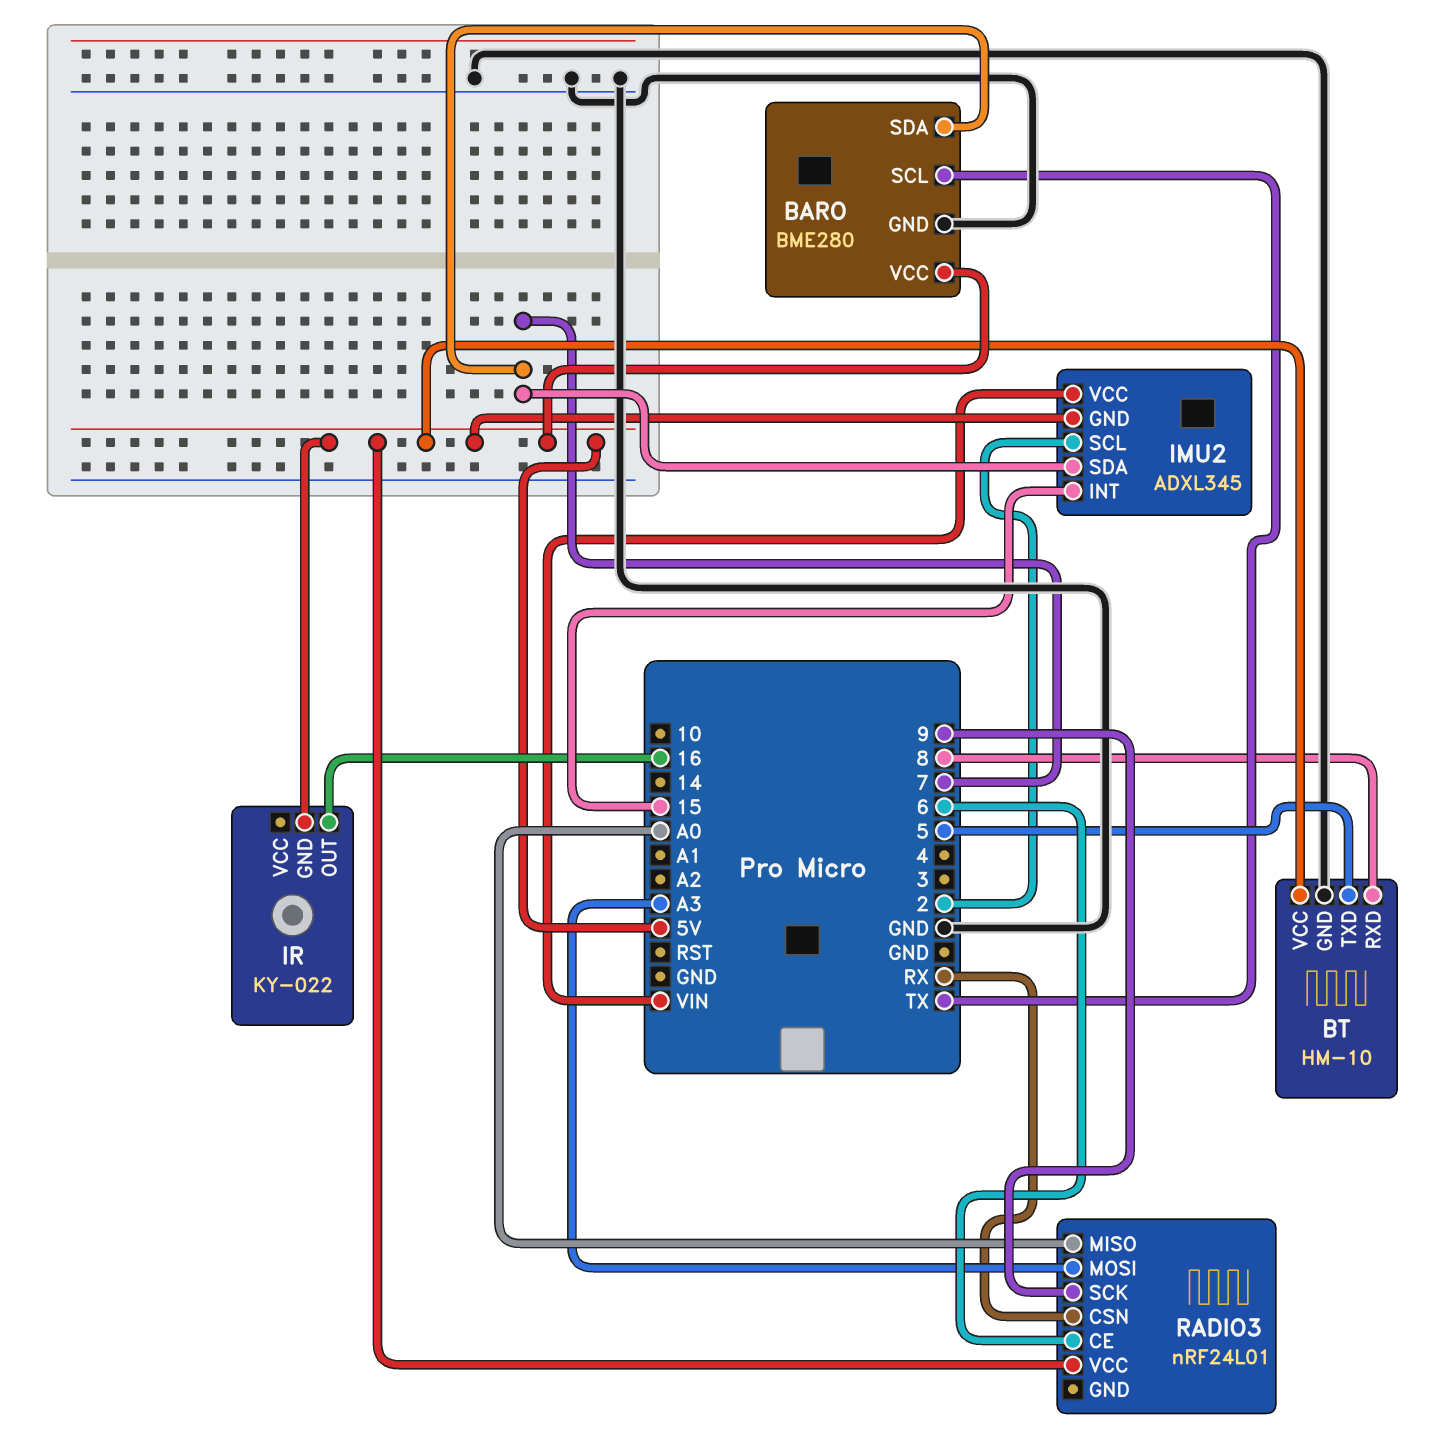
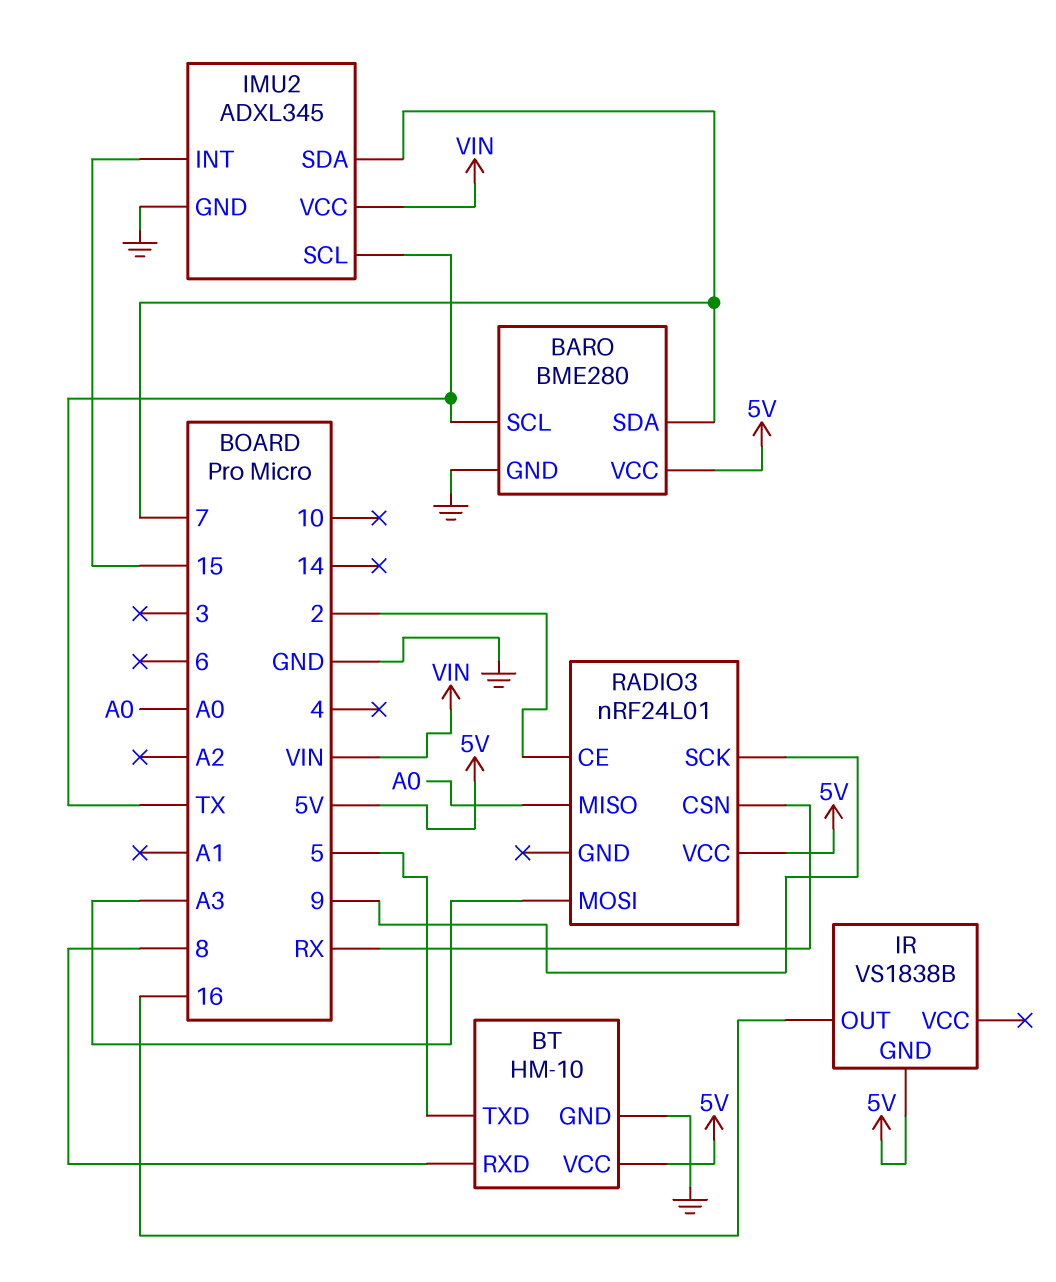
IMU2 pin GND: 5V -> GND
IMU2 pin SCL: 2 -> TX
IR: KY-022 -> VS1838B
RADIO3 pin CE: 6 -> 2

